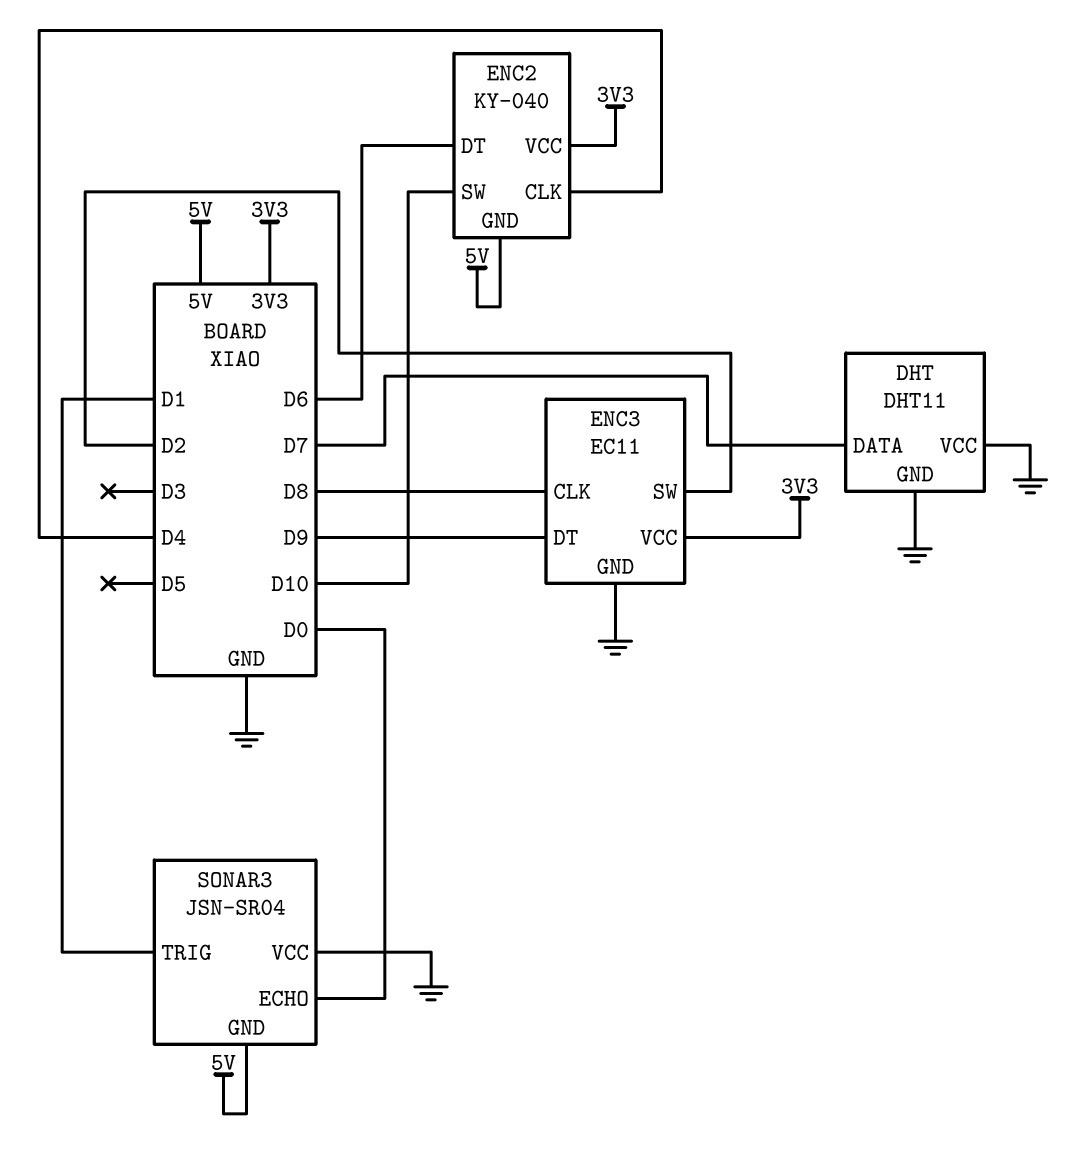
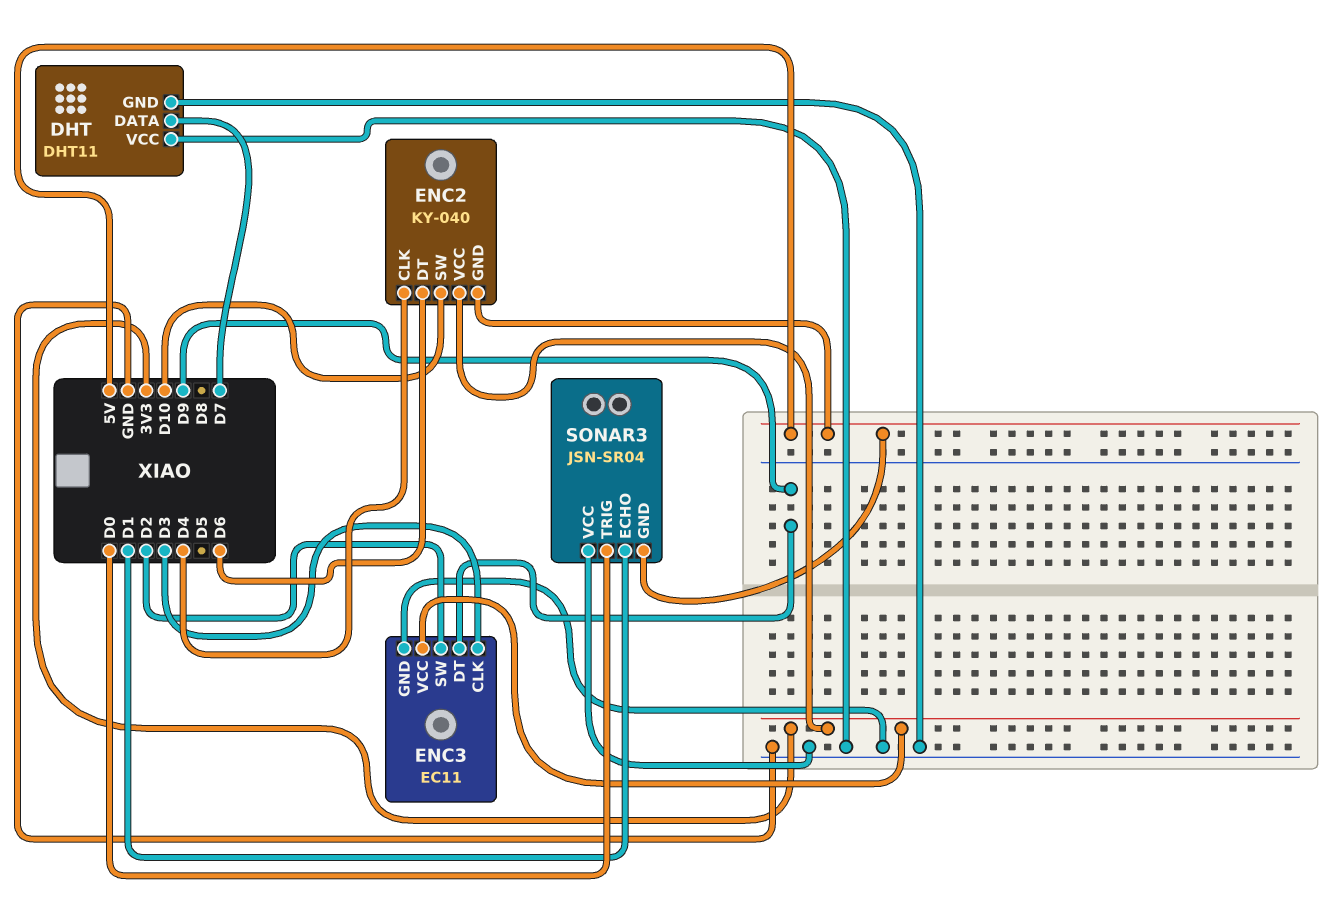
ENC3 pin CLK: D8 -> D3
SONAR3 pin ECHO: D0 -> D1
SONAR3 pin TRIG: D1 -> D0

